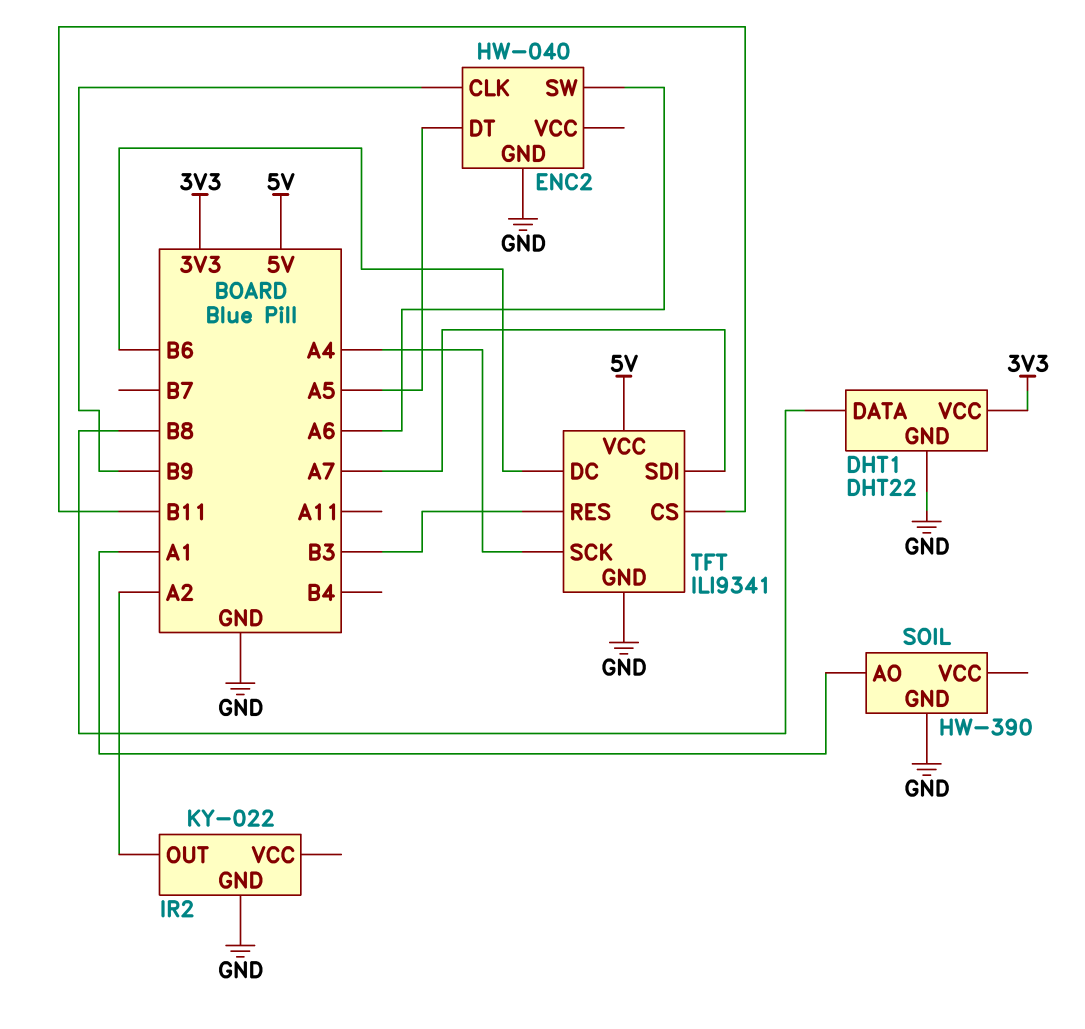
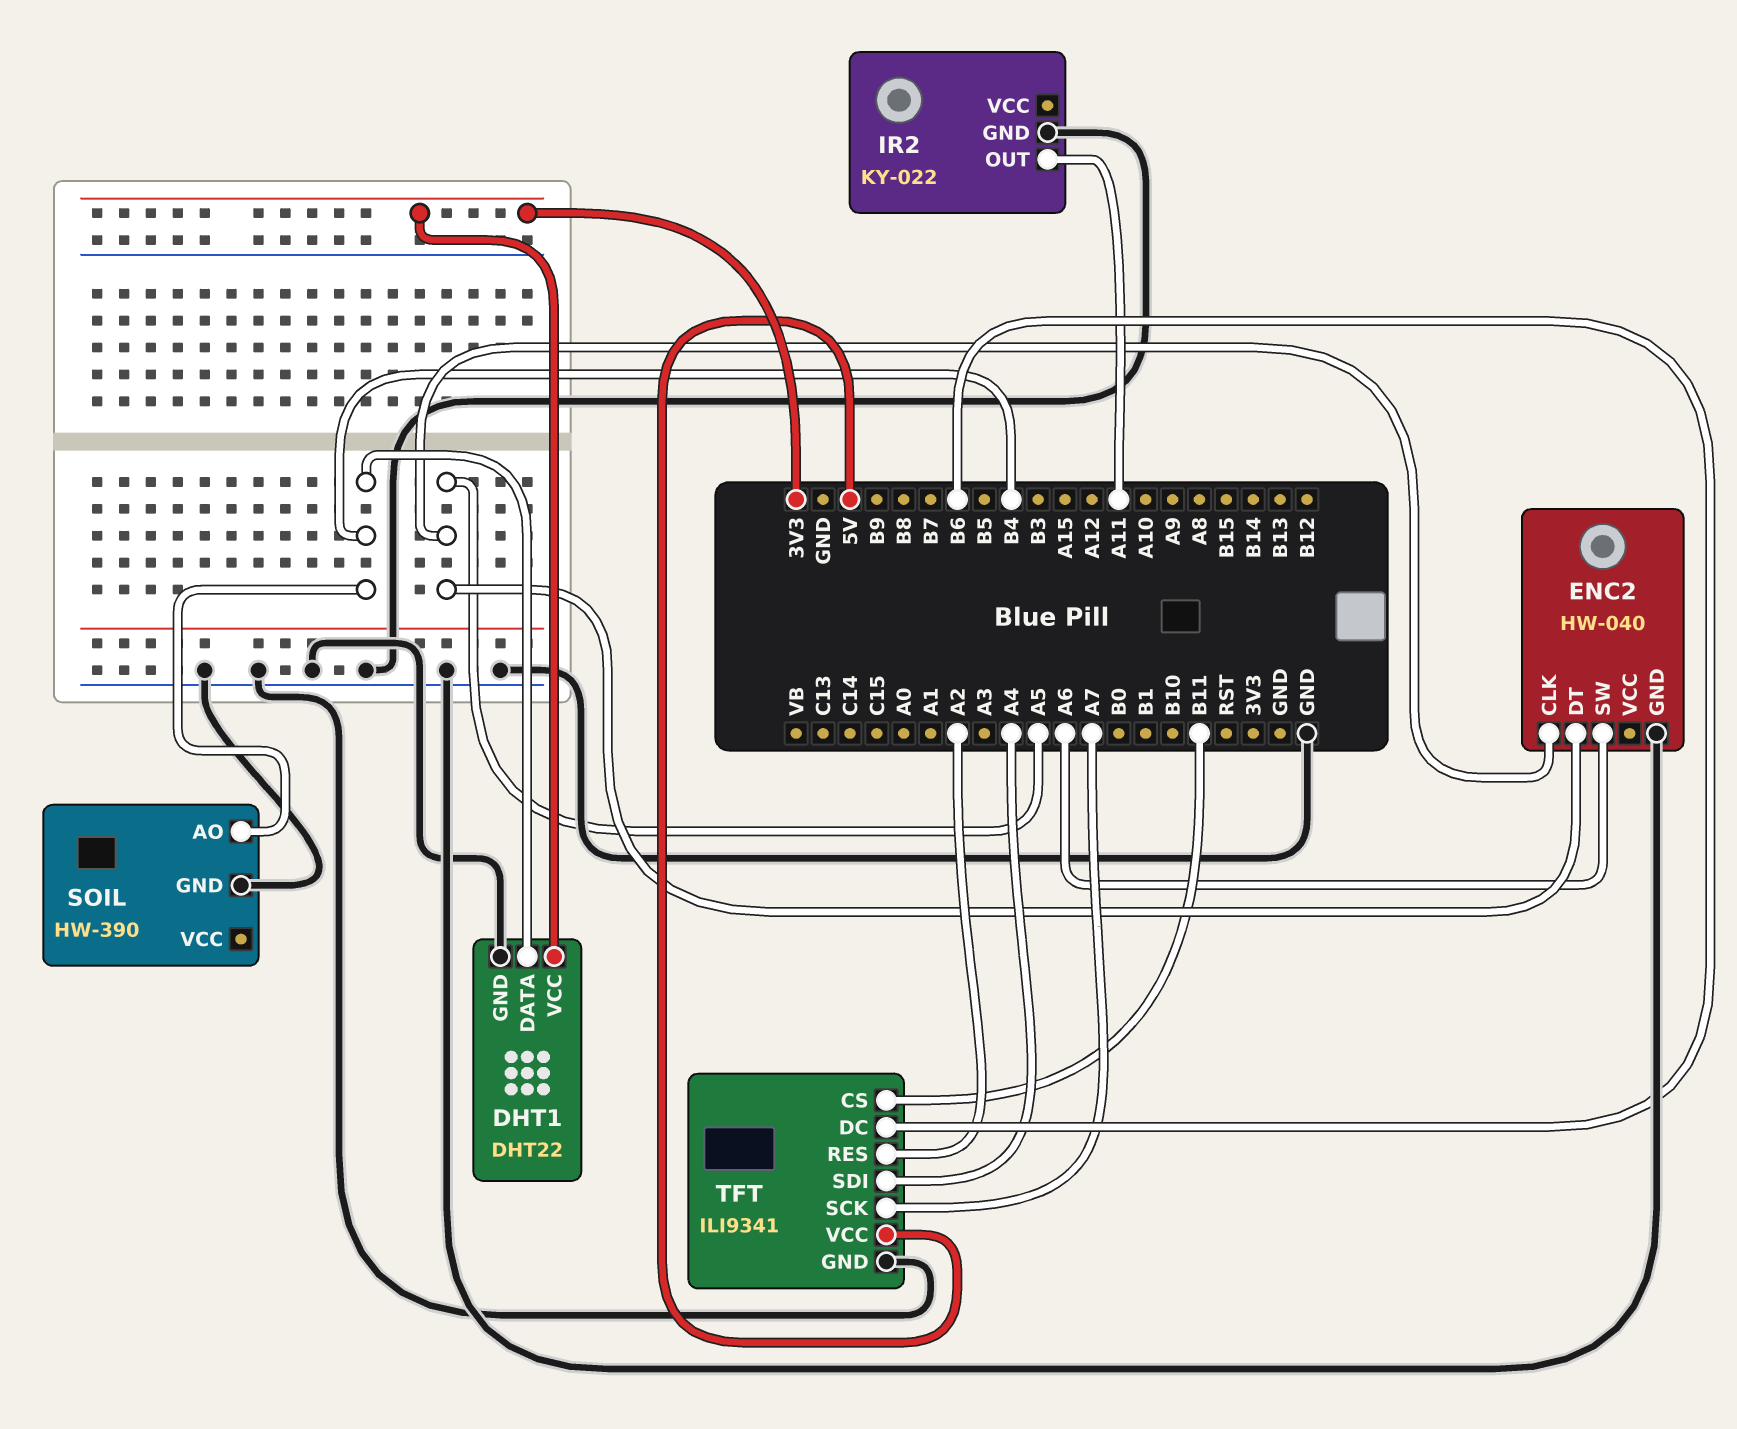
DHT1 pin DATA: B8 -> B4
ENC2 pin CLK: B9 -> A5
IR2 pin OUT: A2 -> A11
SOIL pin AO: A1 -> B4
TFT pin RES: B3 -> A2
TFT pin SCK: A4 -> A7
TFT pin SDI: A7 -> A4

